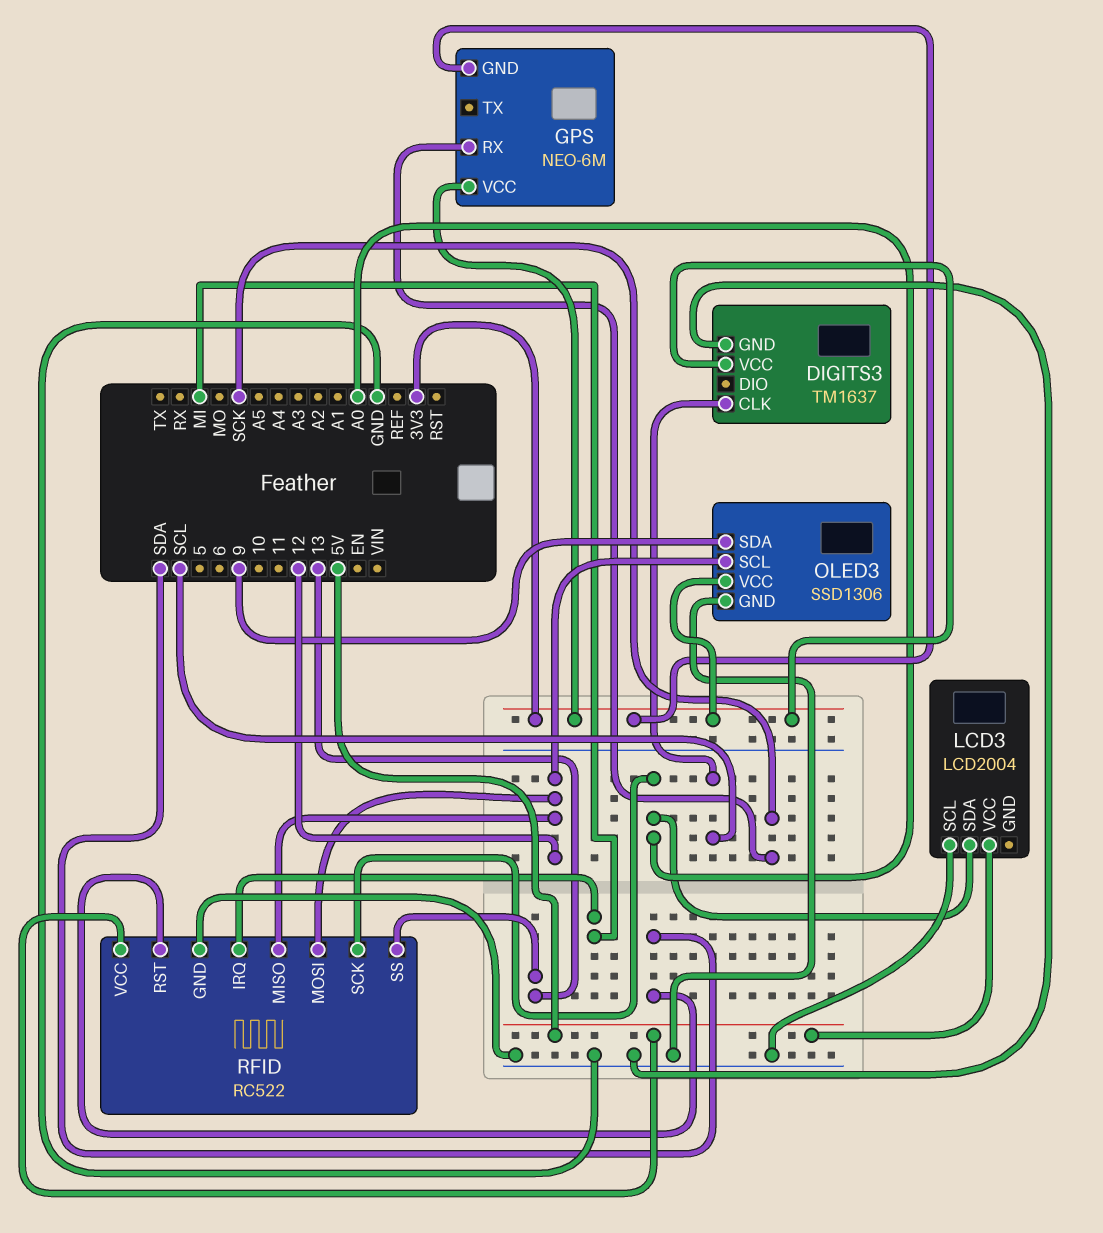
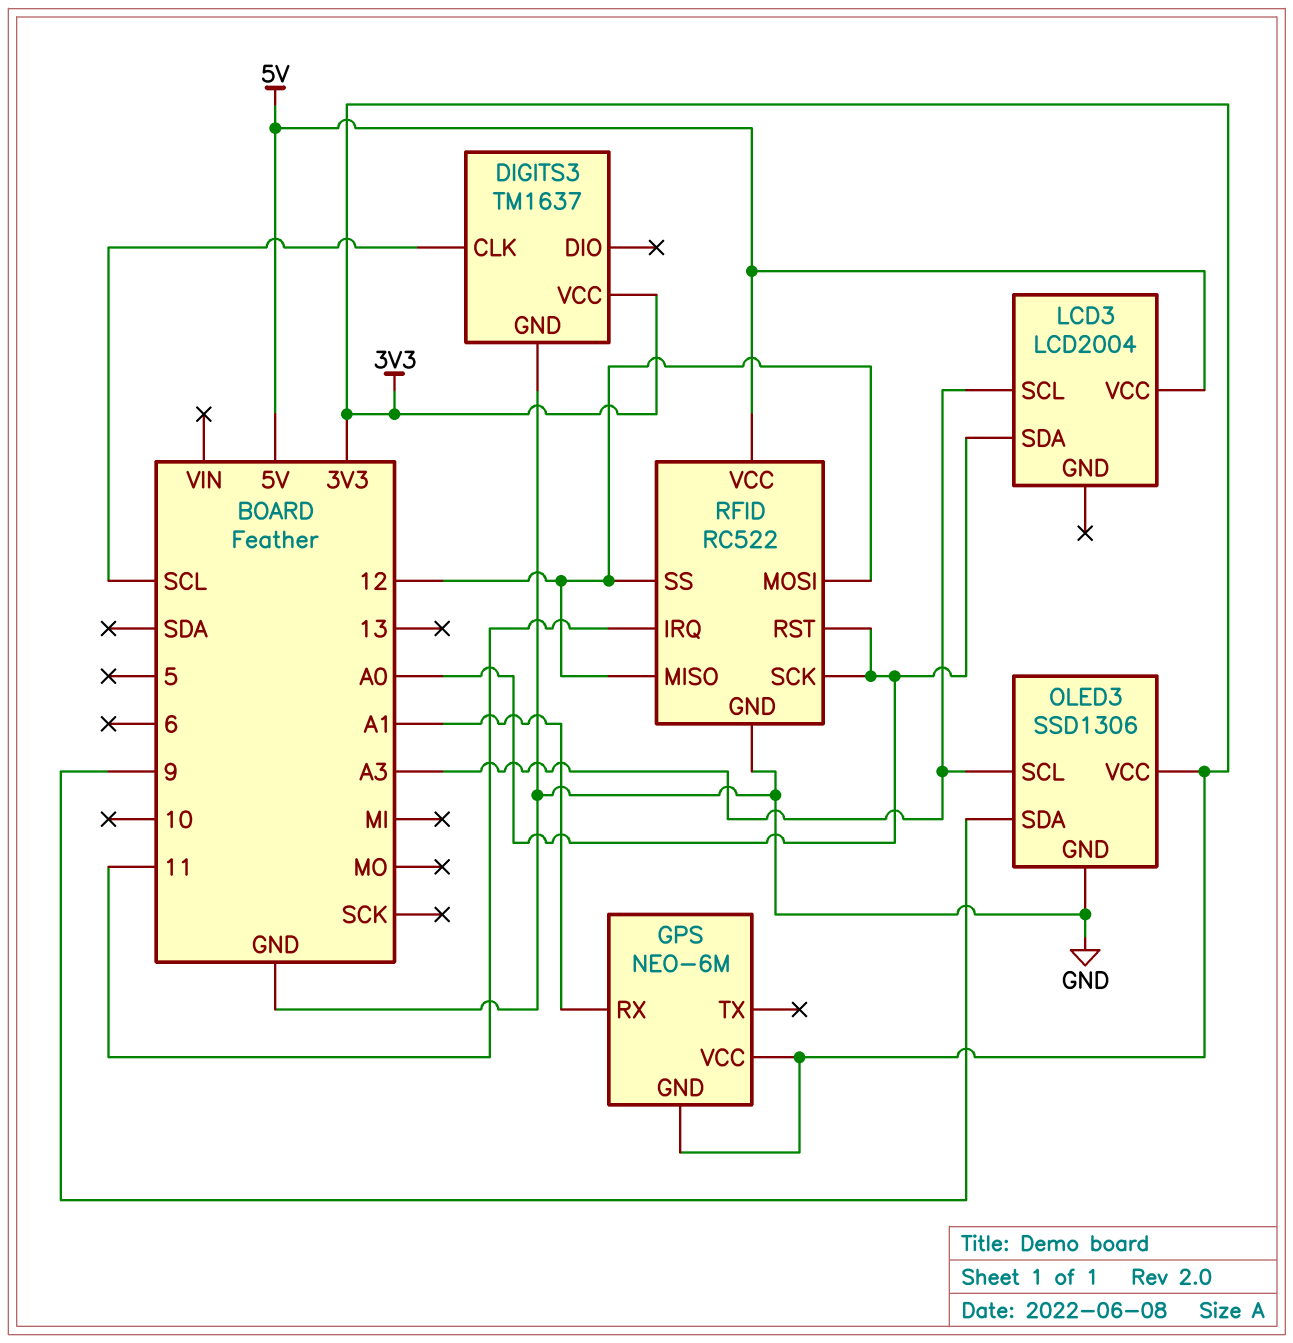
GPS pin RX: SCK -> A1
LCD3 pin SCL: GND -> A3
OLED3 pin SCL: 12 -> A3
RFID pin IRQ: MI -> 11
RFID pin RST: SDA -> A0
RFID pin SS: 13 -> 12

